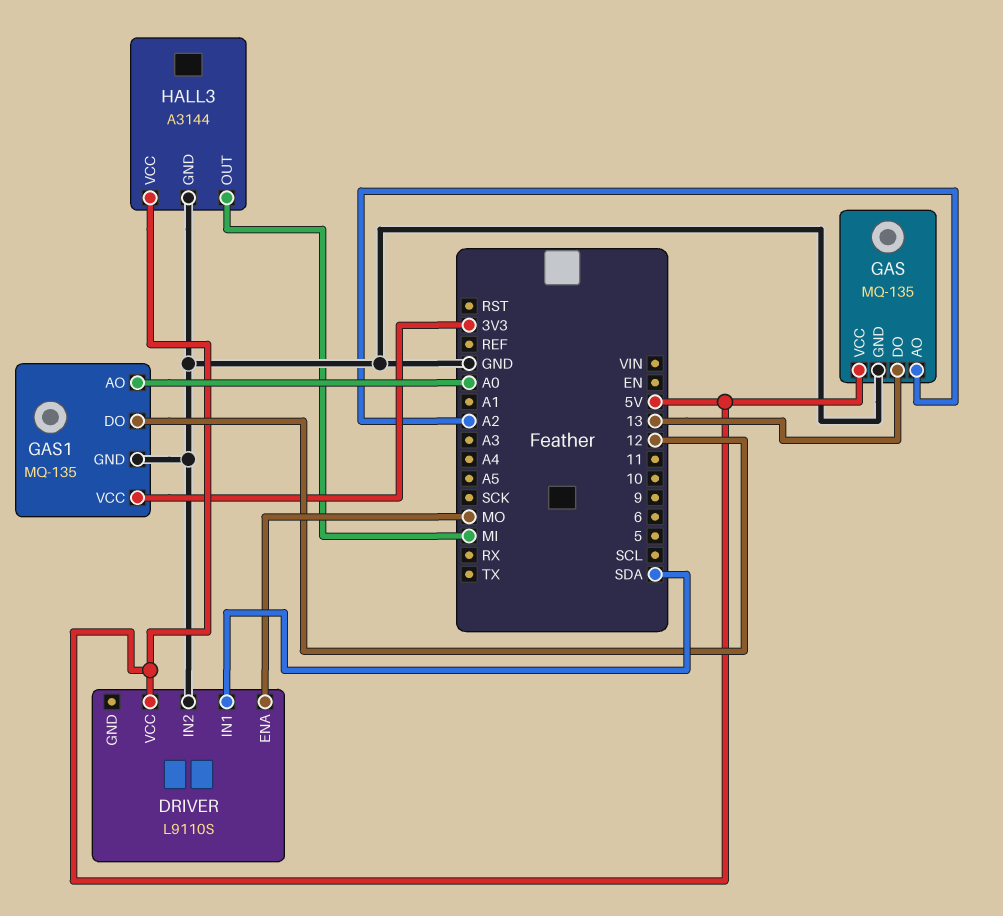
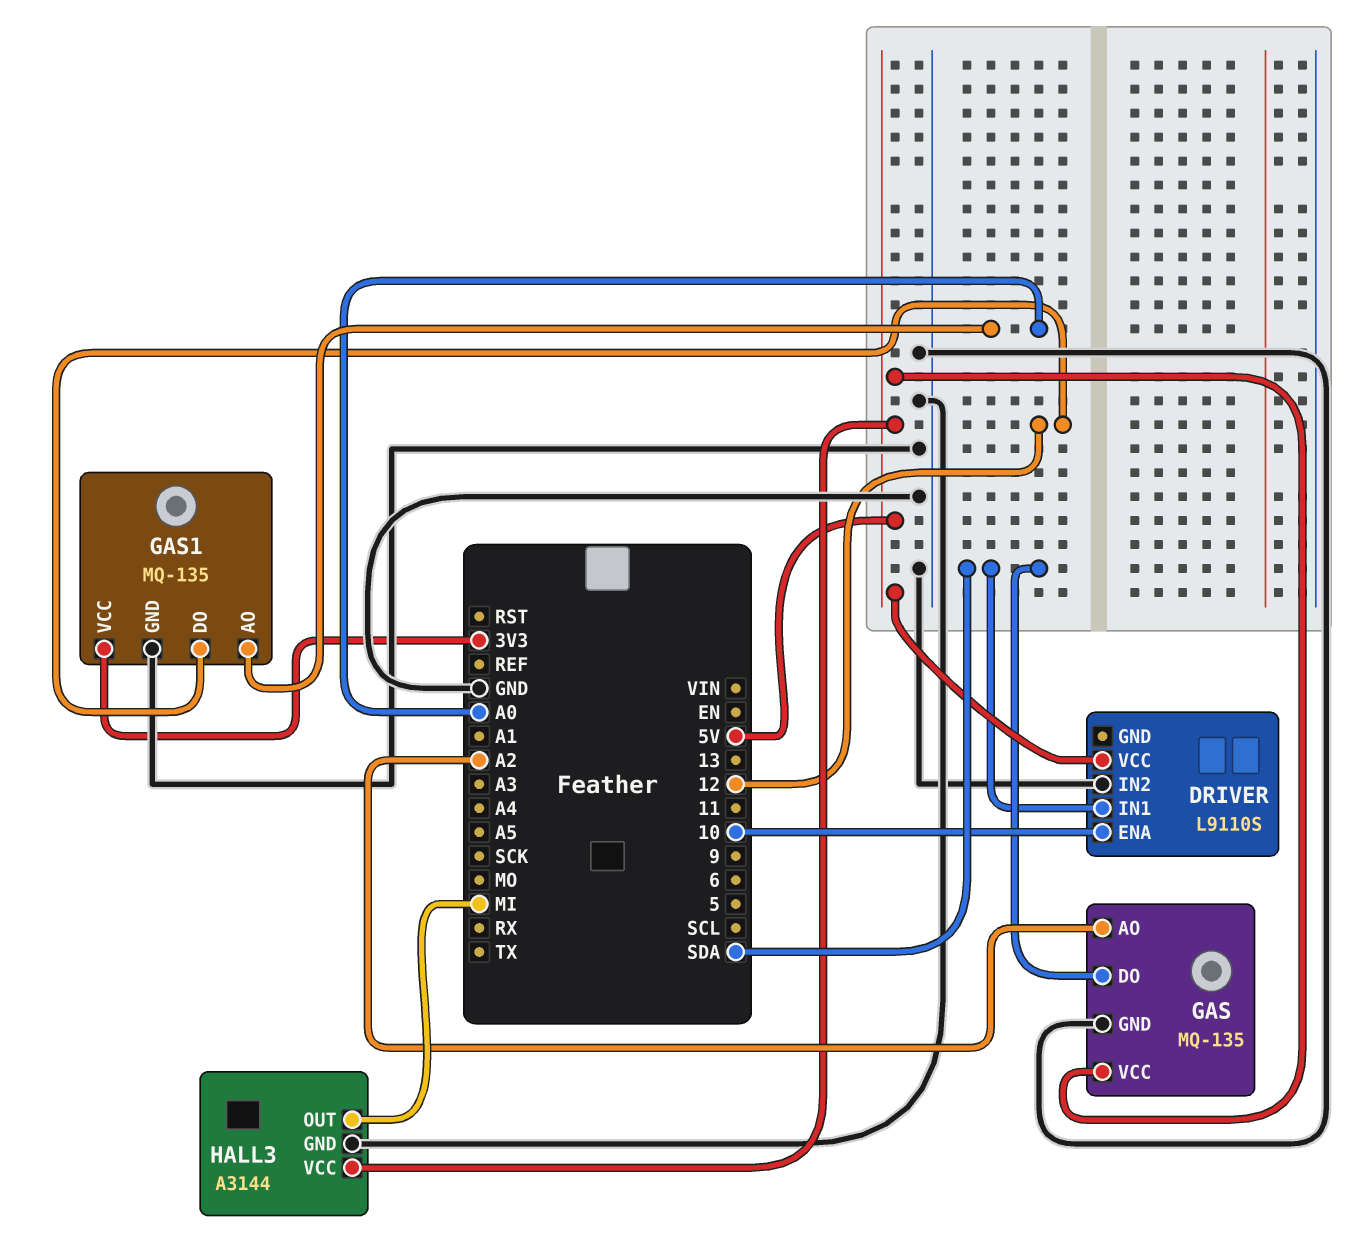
DRIVER pin ENA: MO -> 10
GAS pin DO: 13 -> SDA

